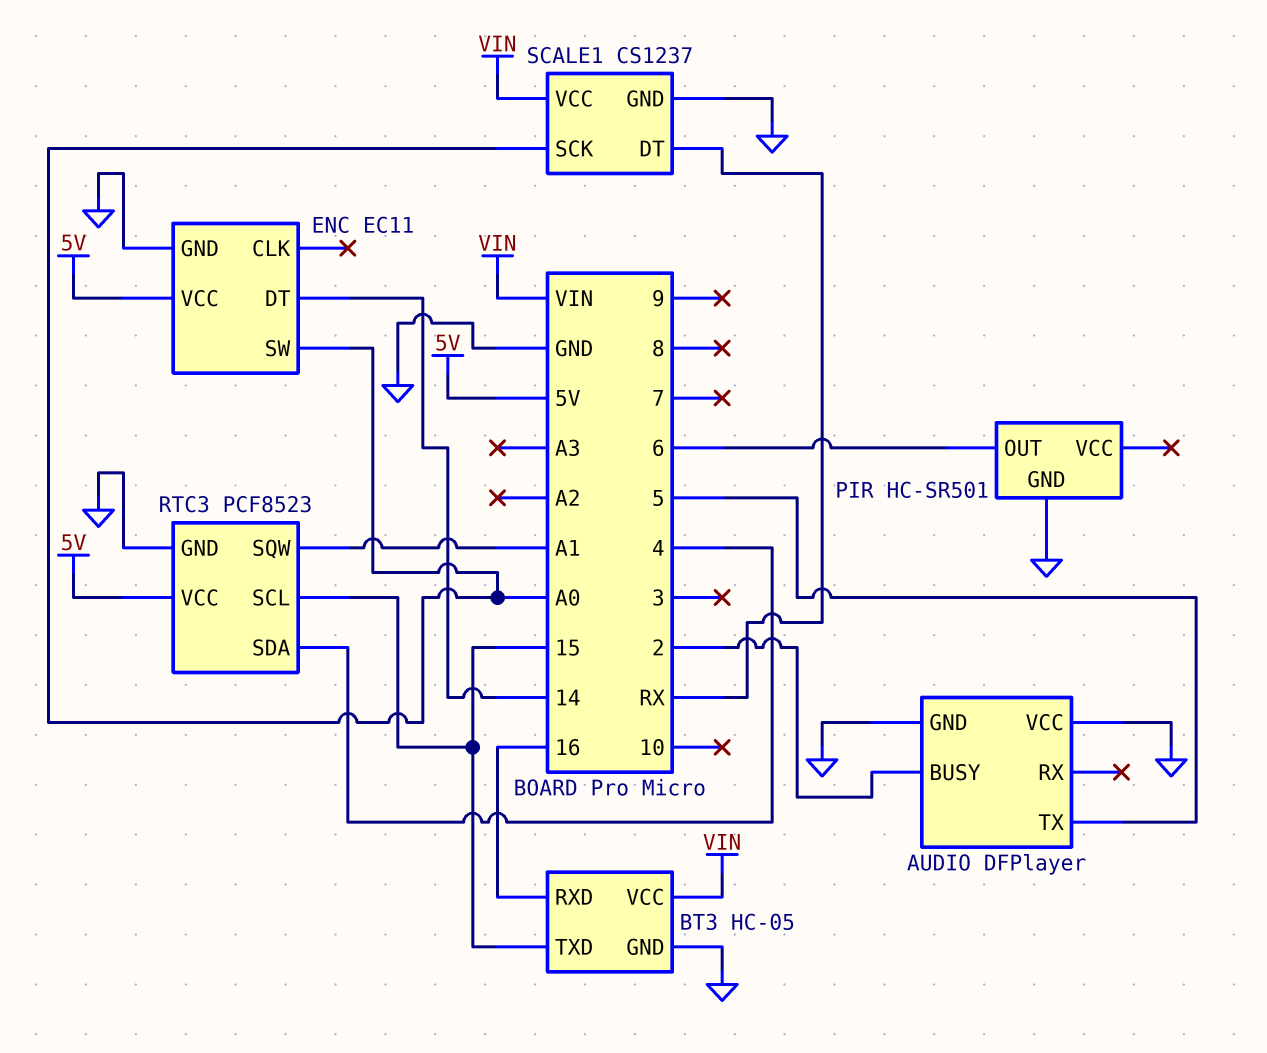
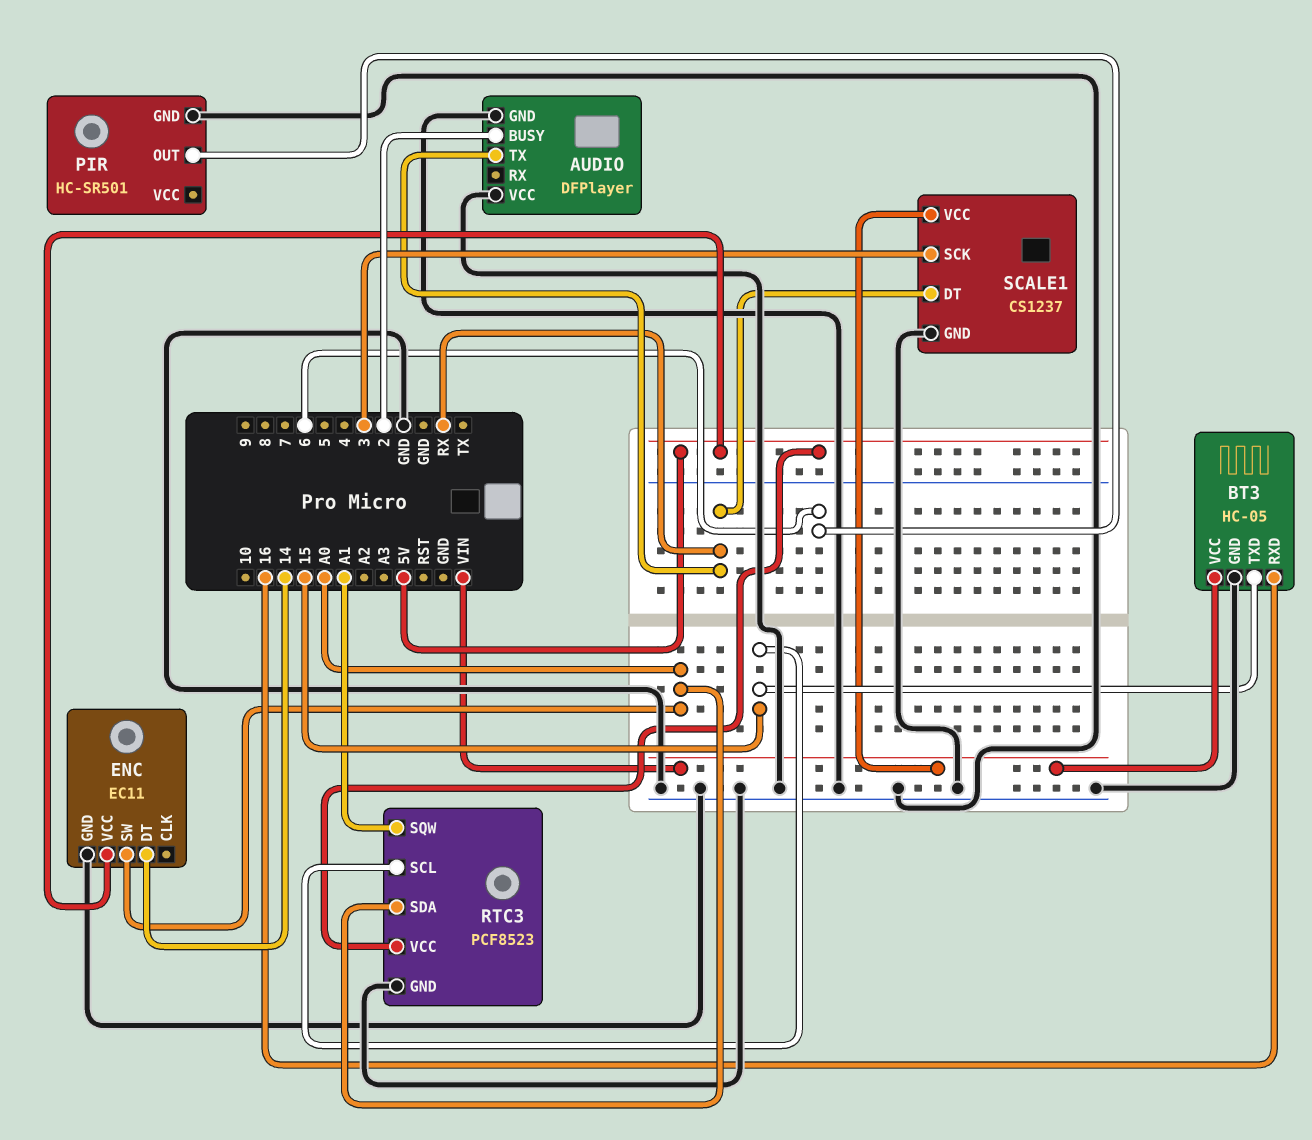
AUDIO pin TX: 5 -> RX
RTC3 pin SDA: 4 -> A0
SCALE1 pin SCK: A0 -> 3

